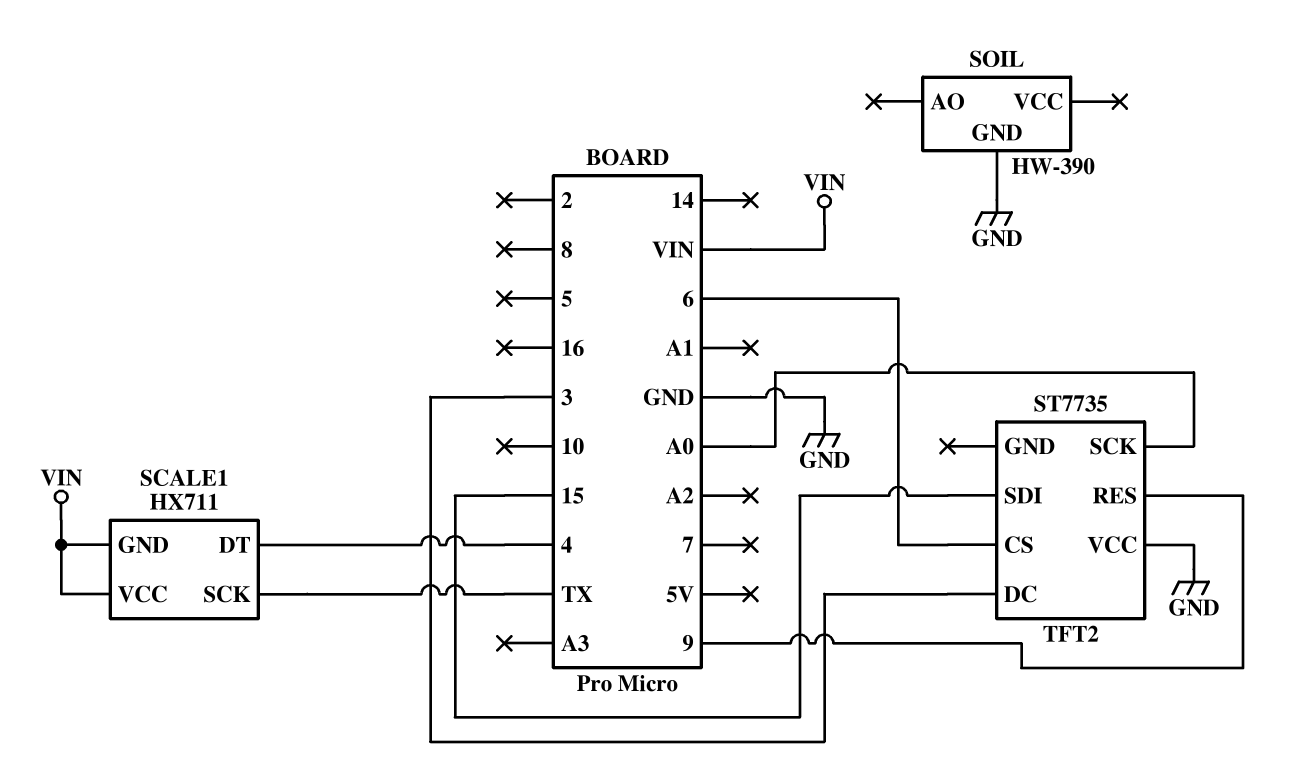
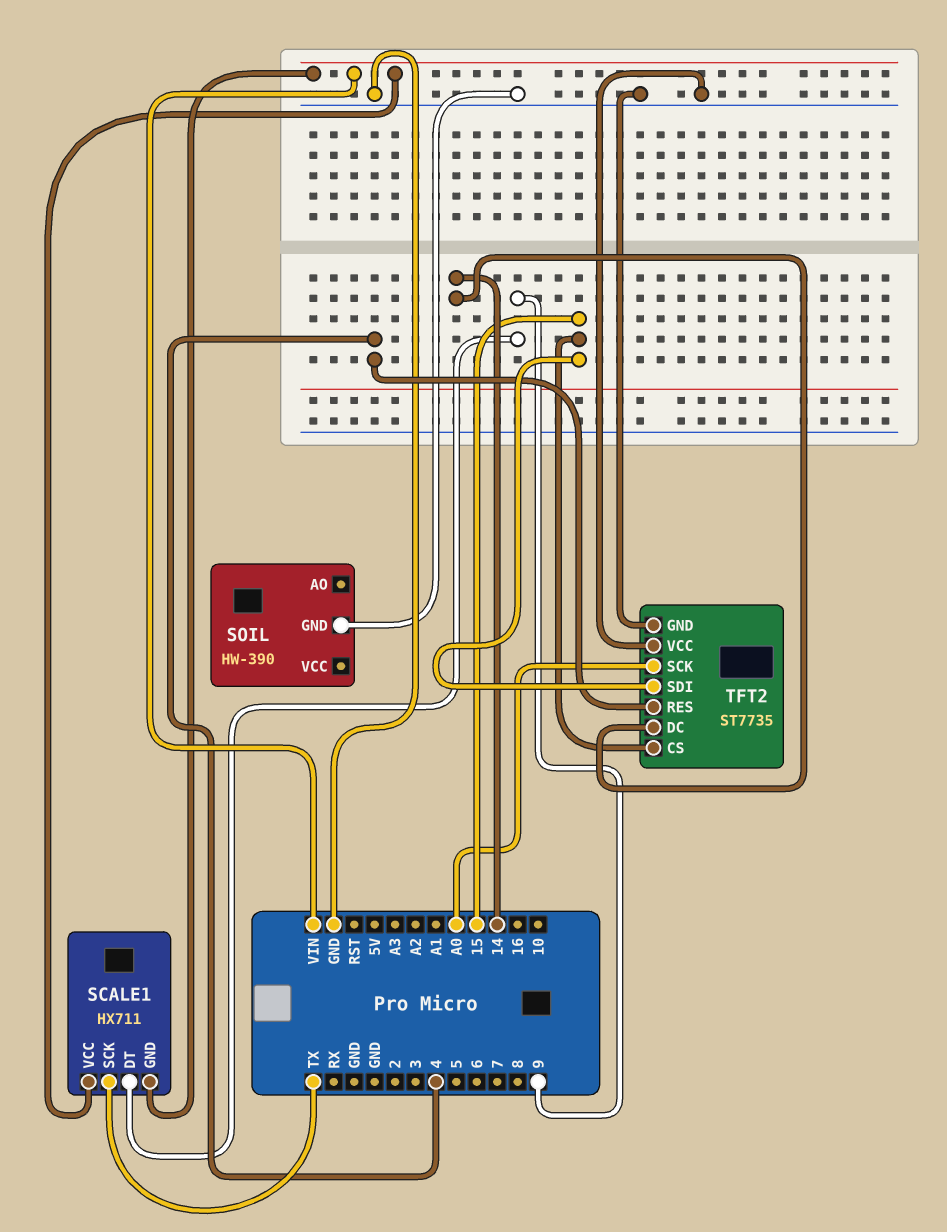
SCALE1 pin DT: 4 -> 9
TFT2 pin CS: 6 -> 15
TFT2 pin DC: 3 -> 14
TFT2 pin GND: none -> GND
TFT2 pin RES: 9 -> 4

